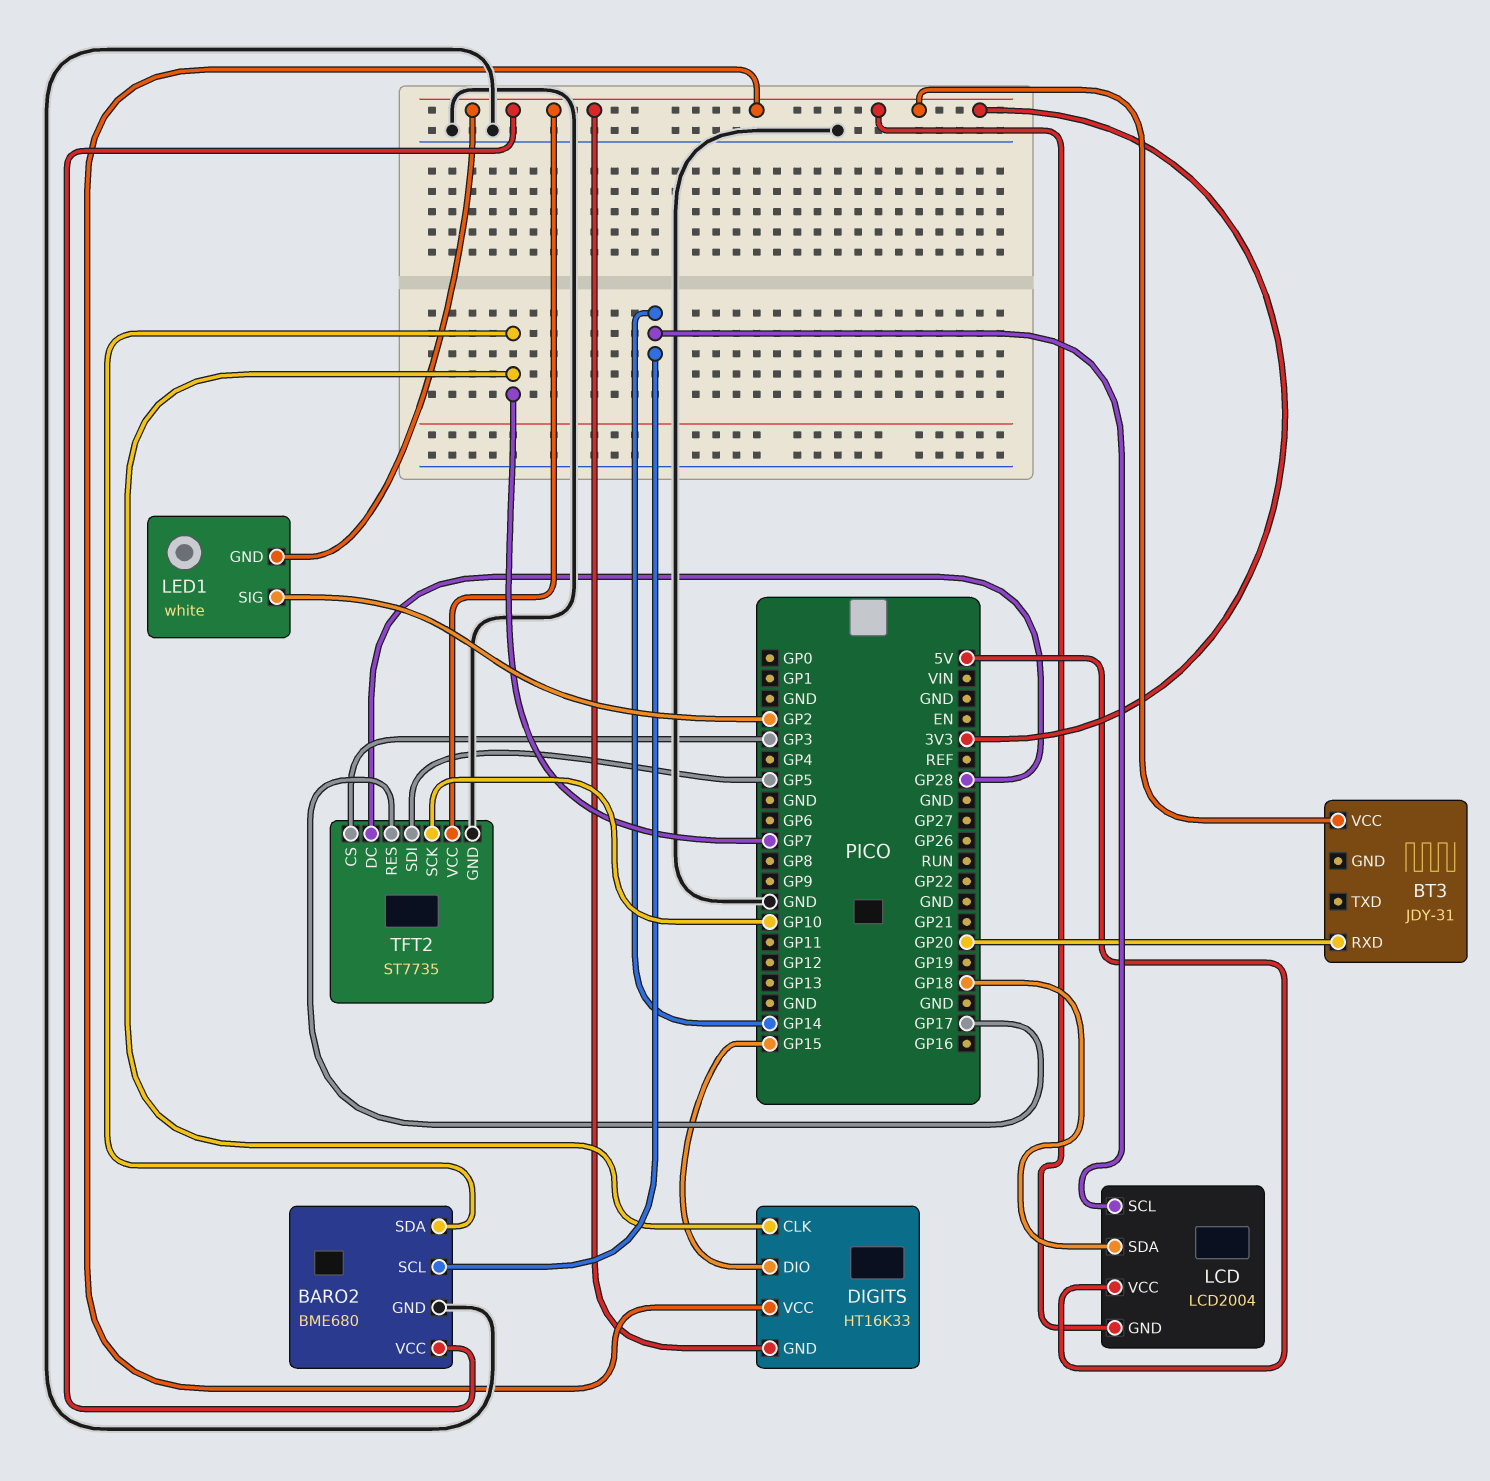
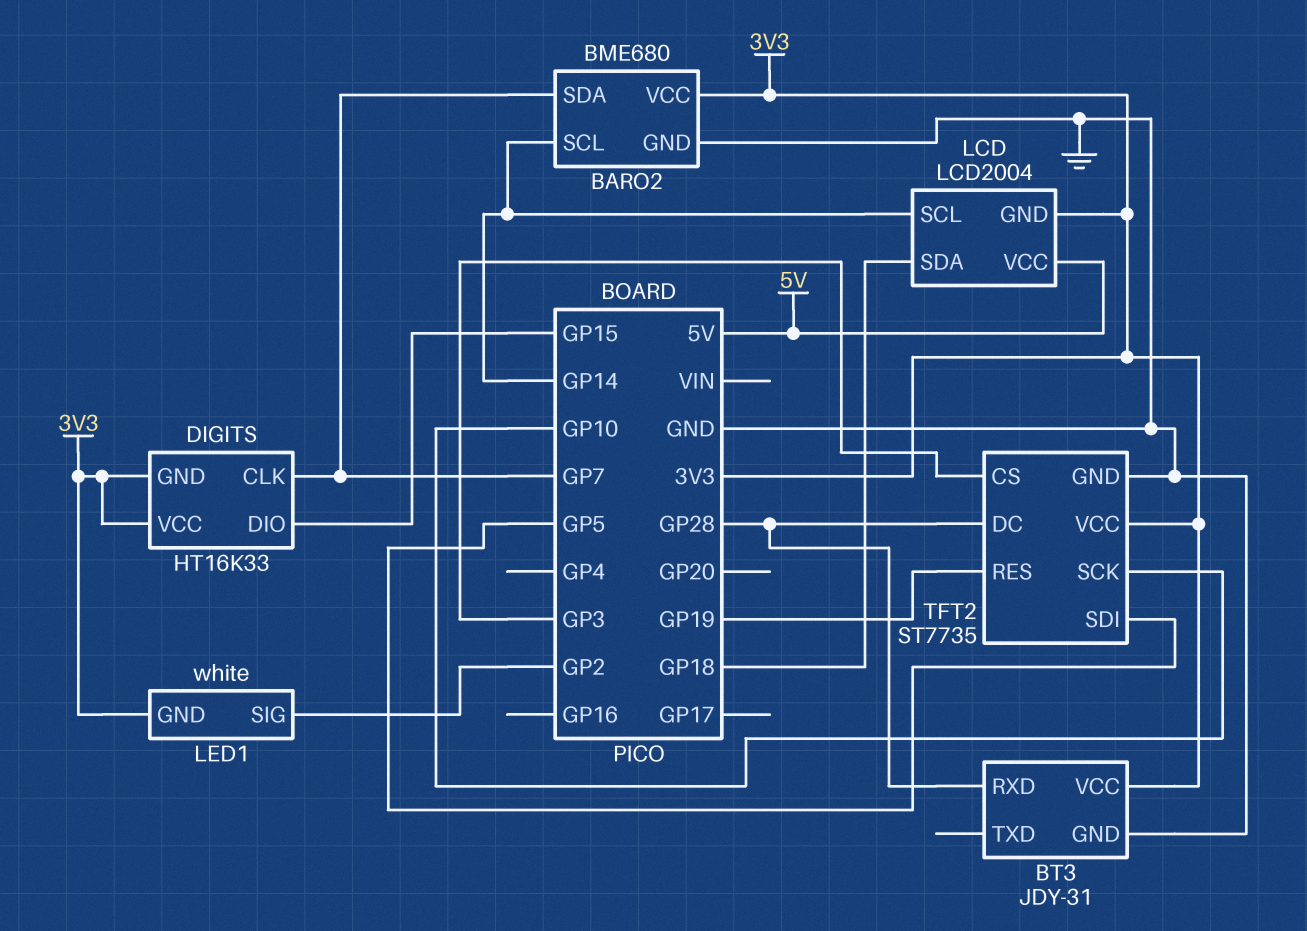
BT3 pin GND: none -> GND
BT3 pin RXD: GP20 -> GP28
TFT2 pin RES: GP17 -> GP19

